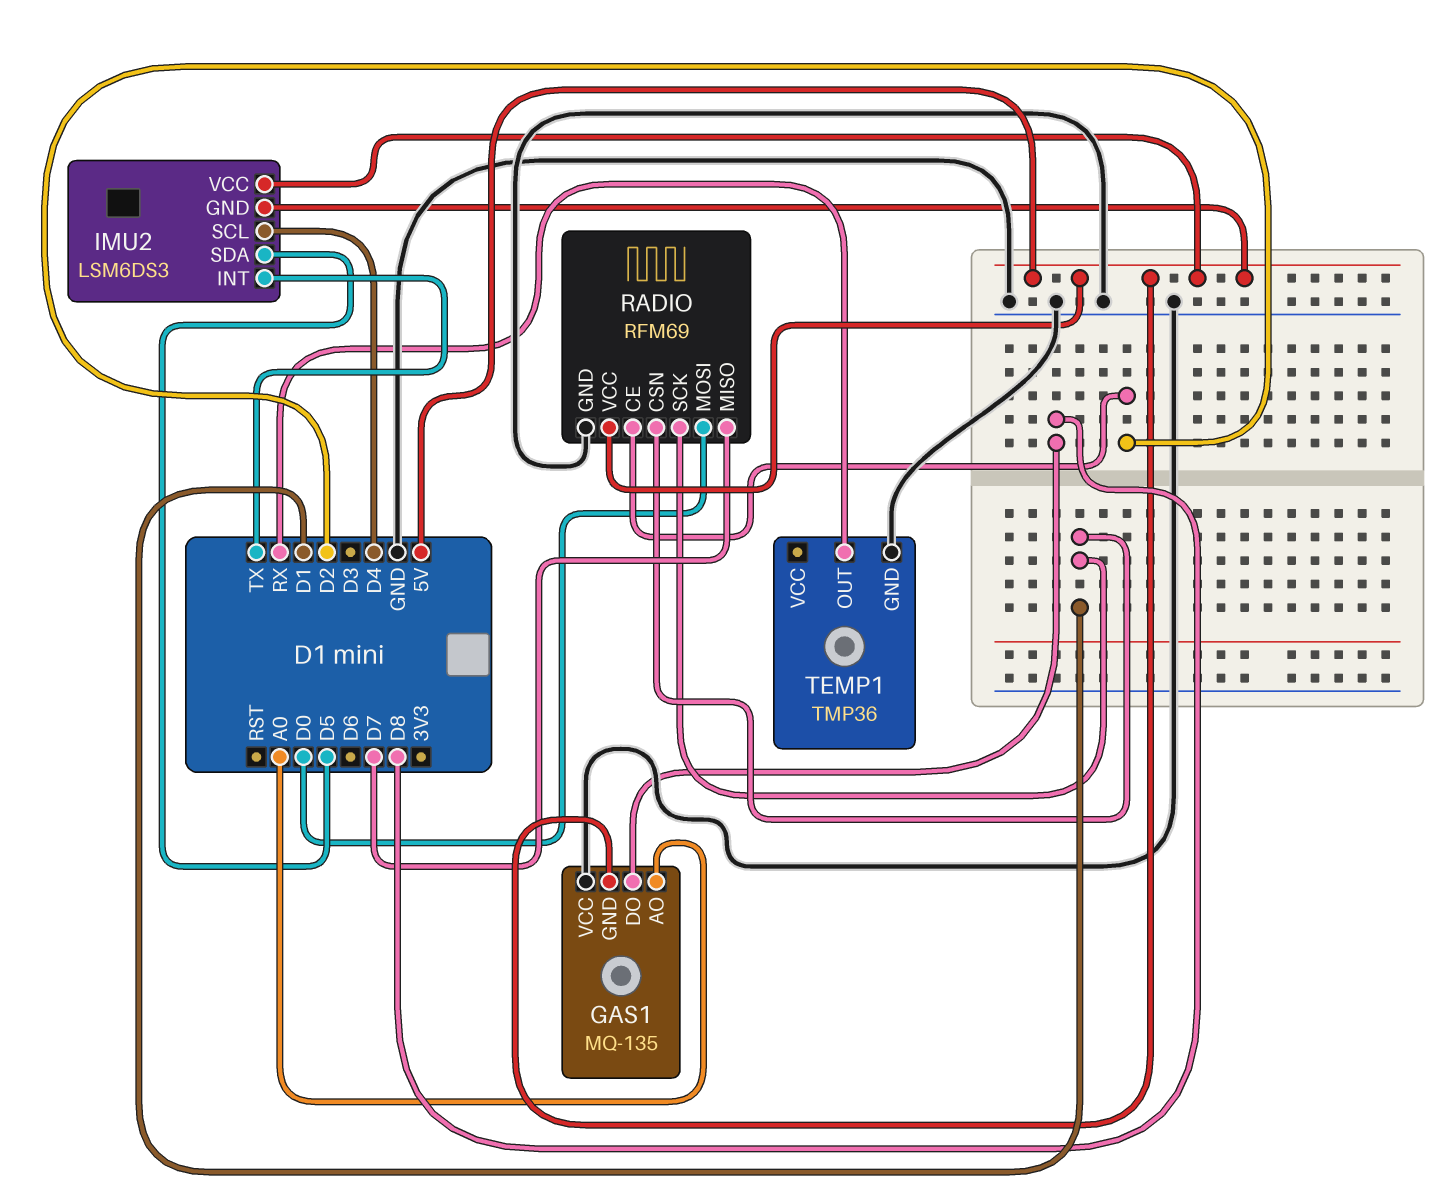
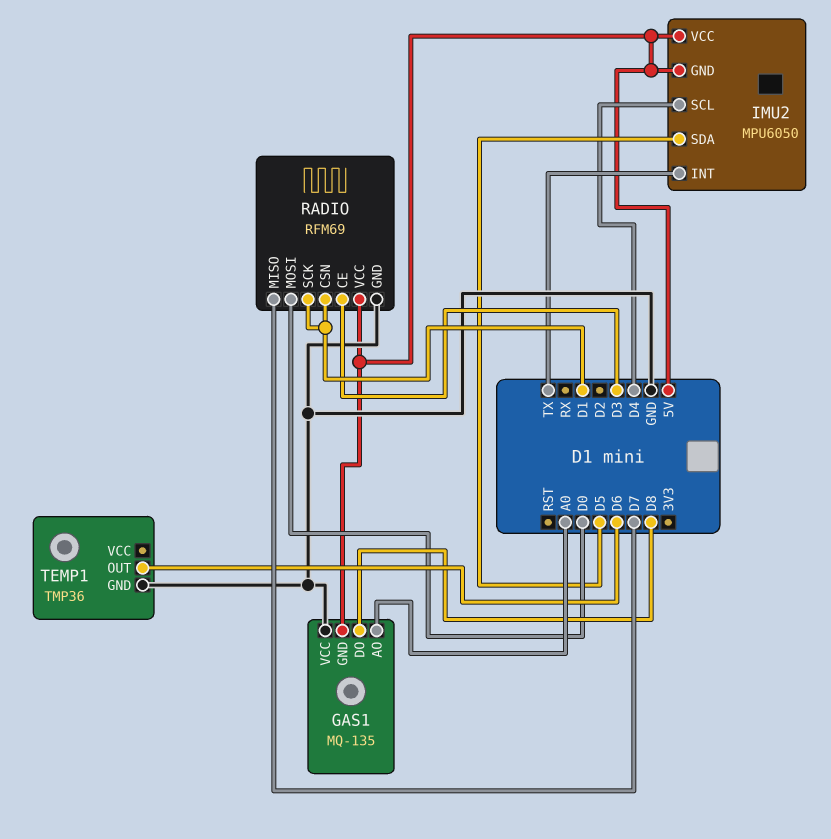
IMU2: LSM6DS3 -> MPU6050
RADIO pin CE: D2 -> D3
TEMP1 pin OUT: RX -> D6

